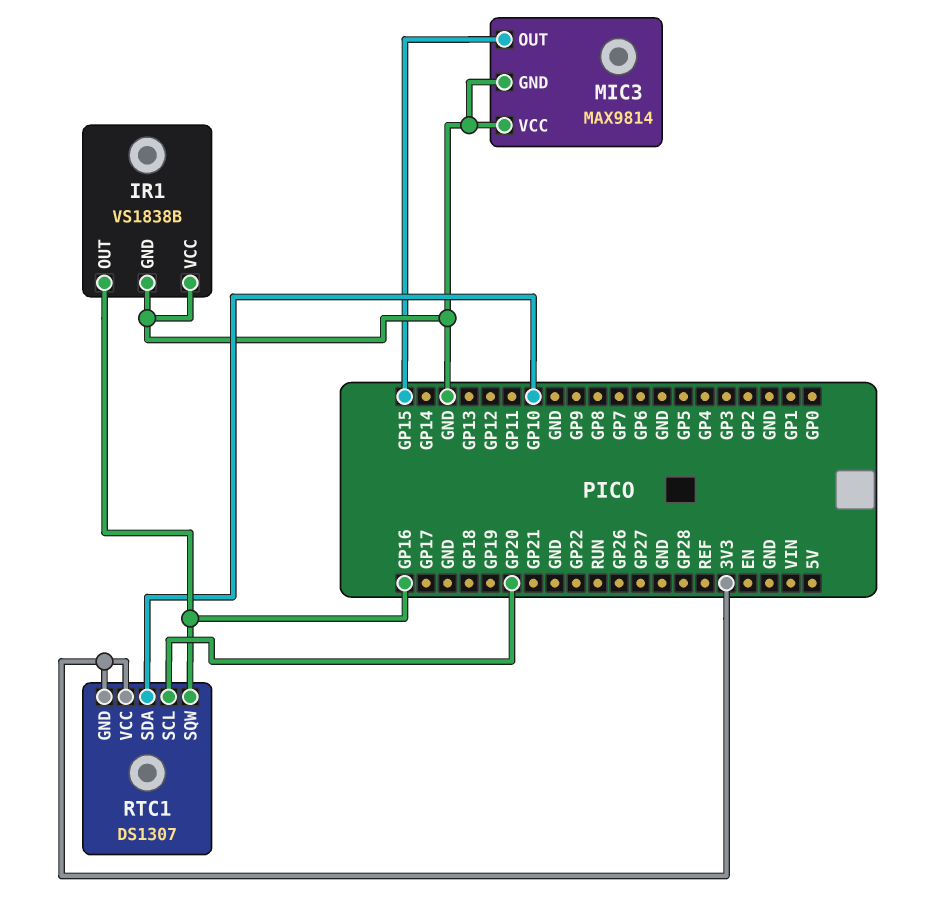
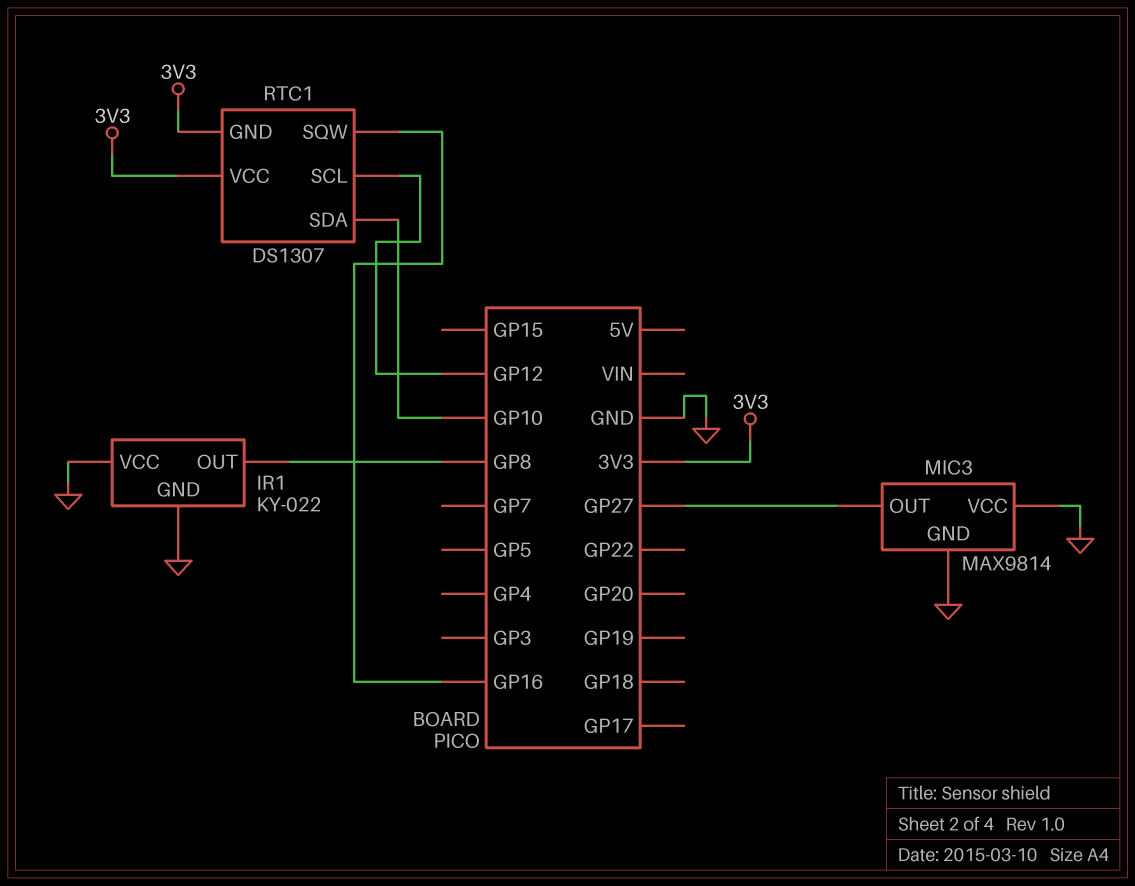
IR1: VS1838B -> KY-022
IR1 pin OUT: GP16 -> GP8
MIC3 pin OUT: GP15 -> GP27
RTC1 pin SCL: GP20 -> GP12

